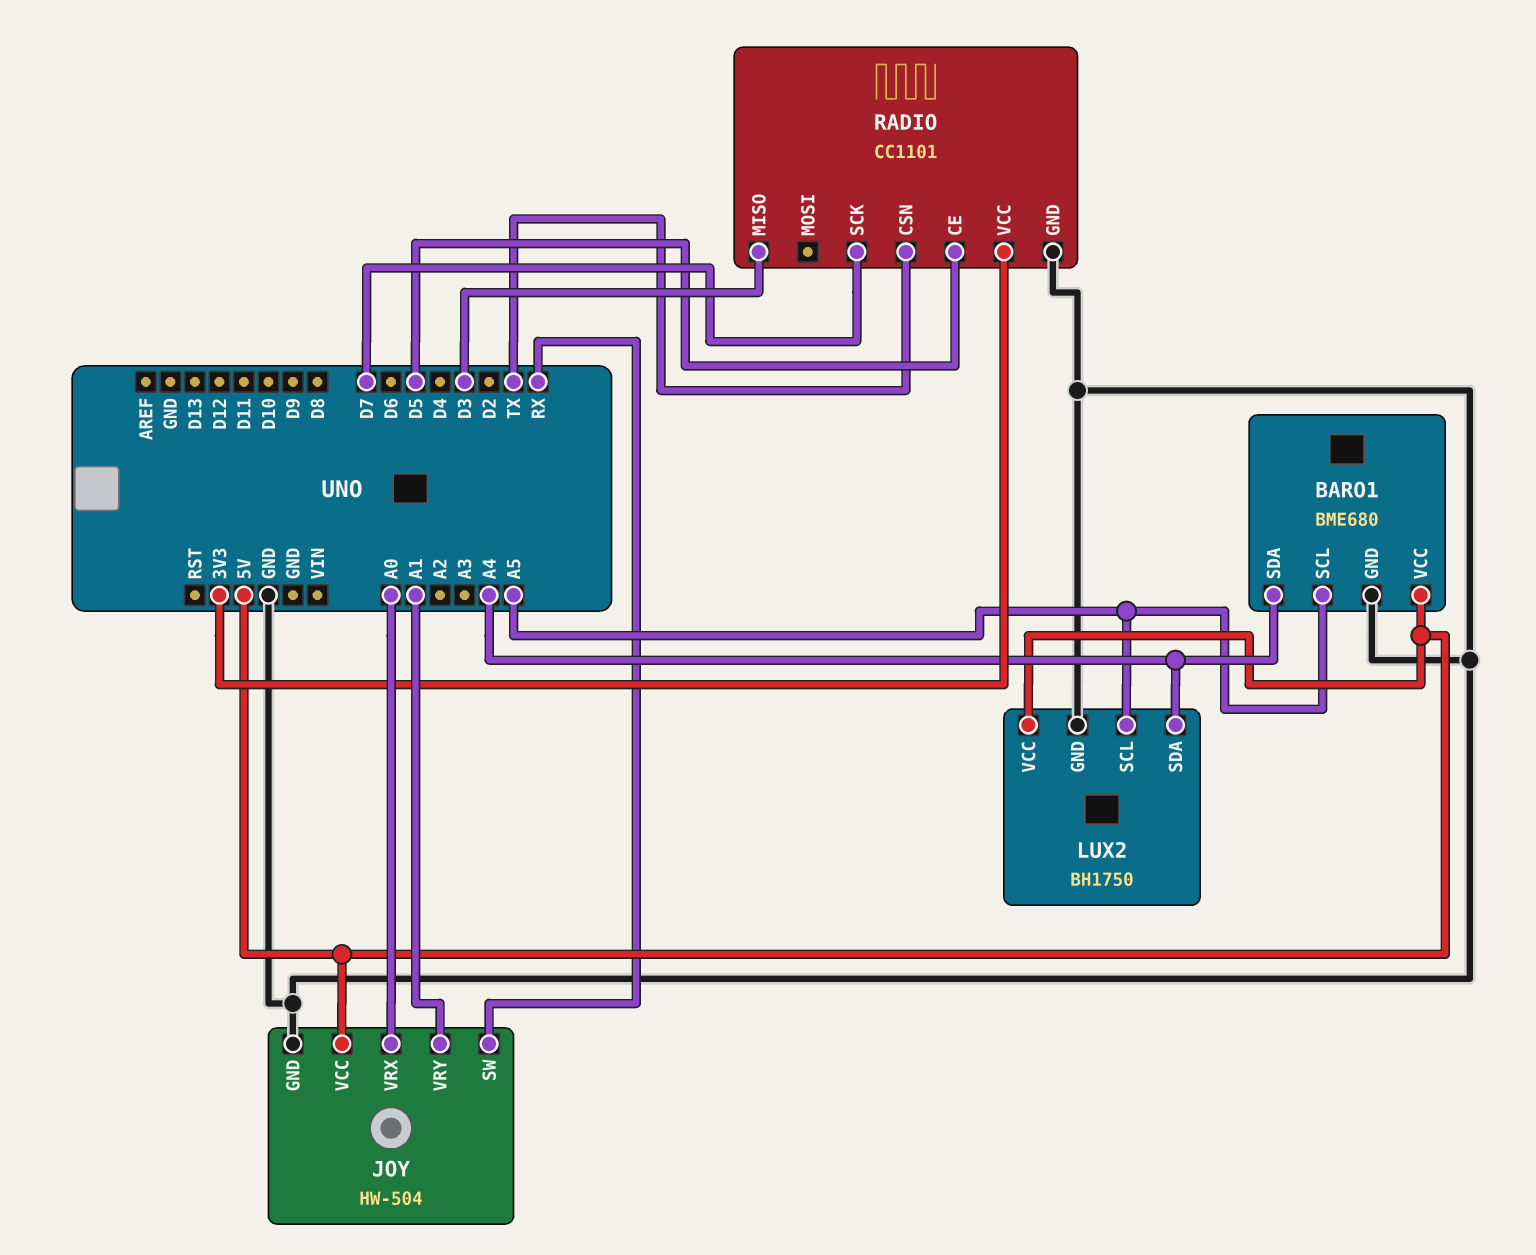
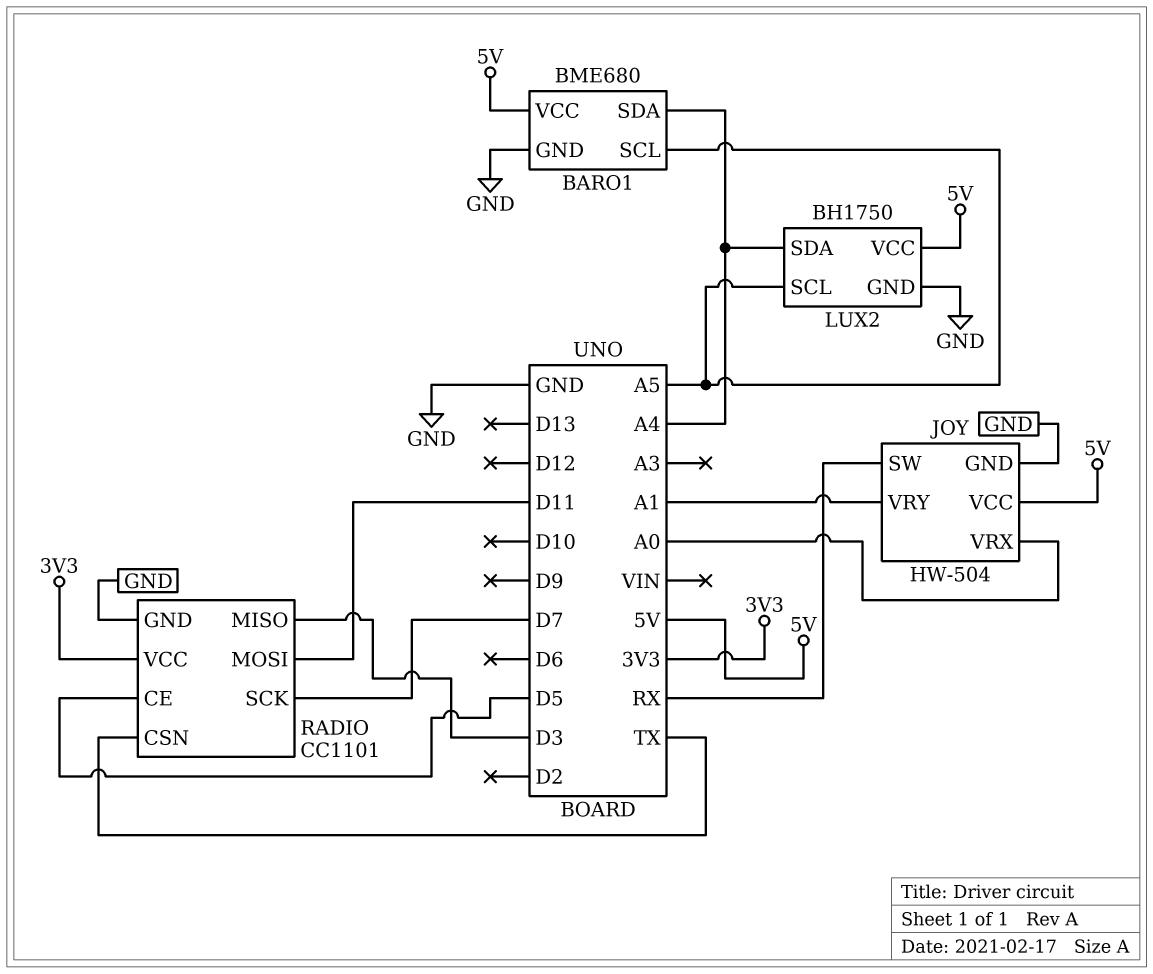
RADIO pin MOSI: none -> D11

